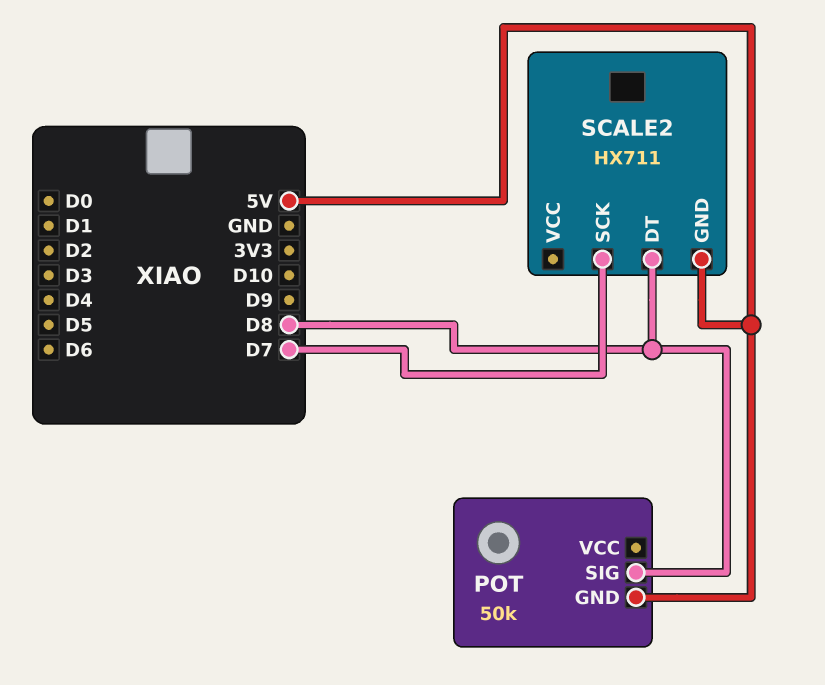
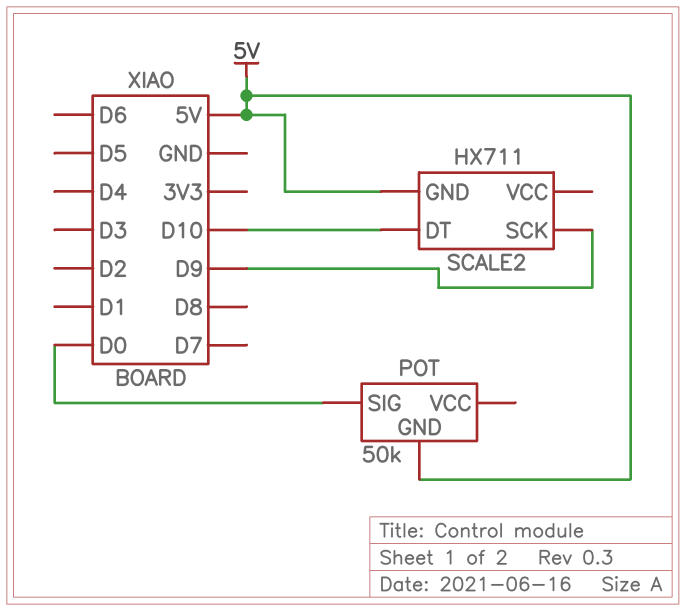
POT pin SIG: D8 -> D0
SCALE2 pin DT: D8 -> D10
SCALE2 pin SCK: D7 -> D9

